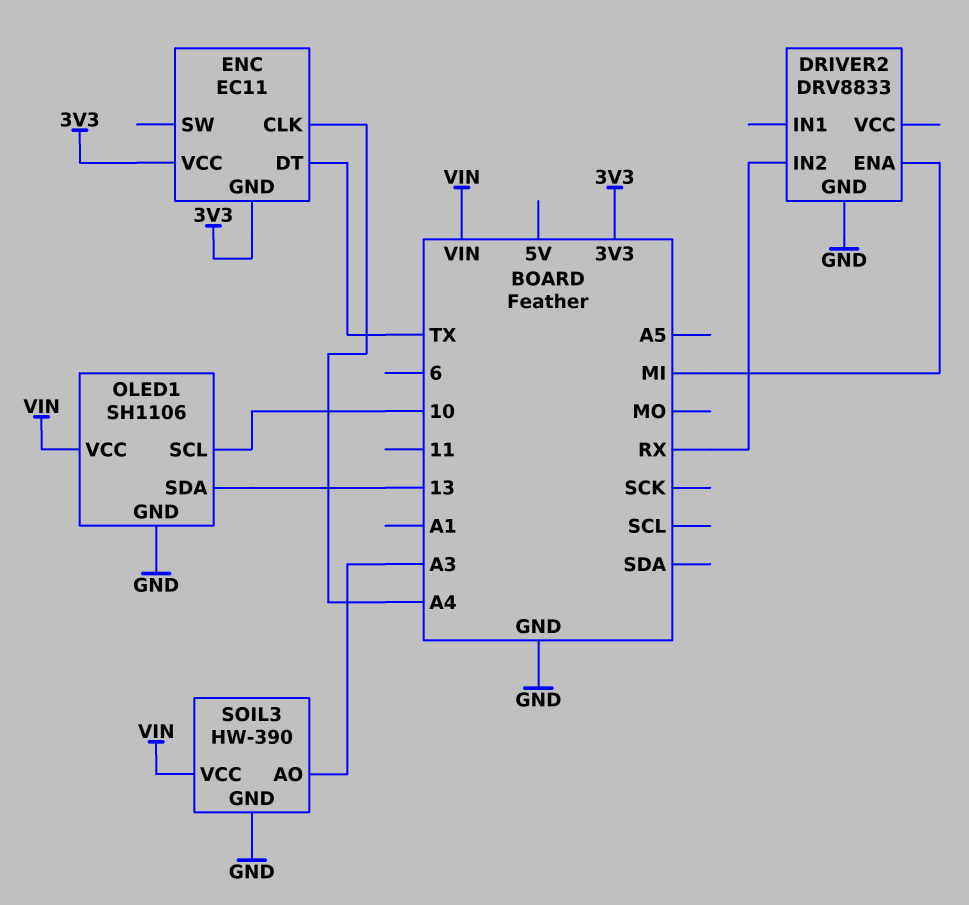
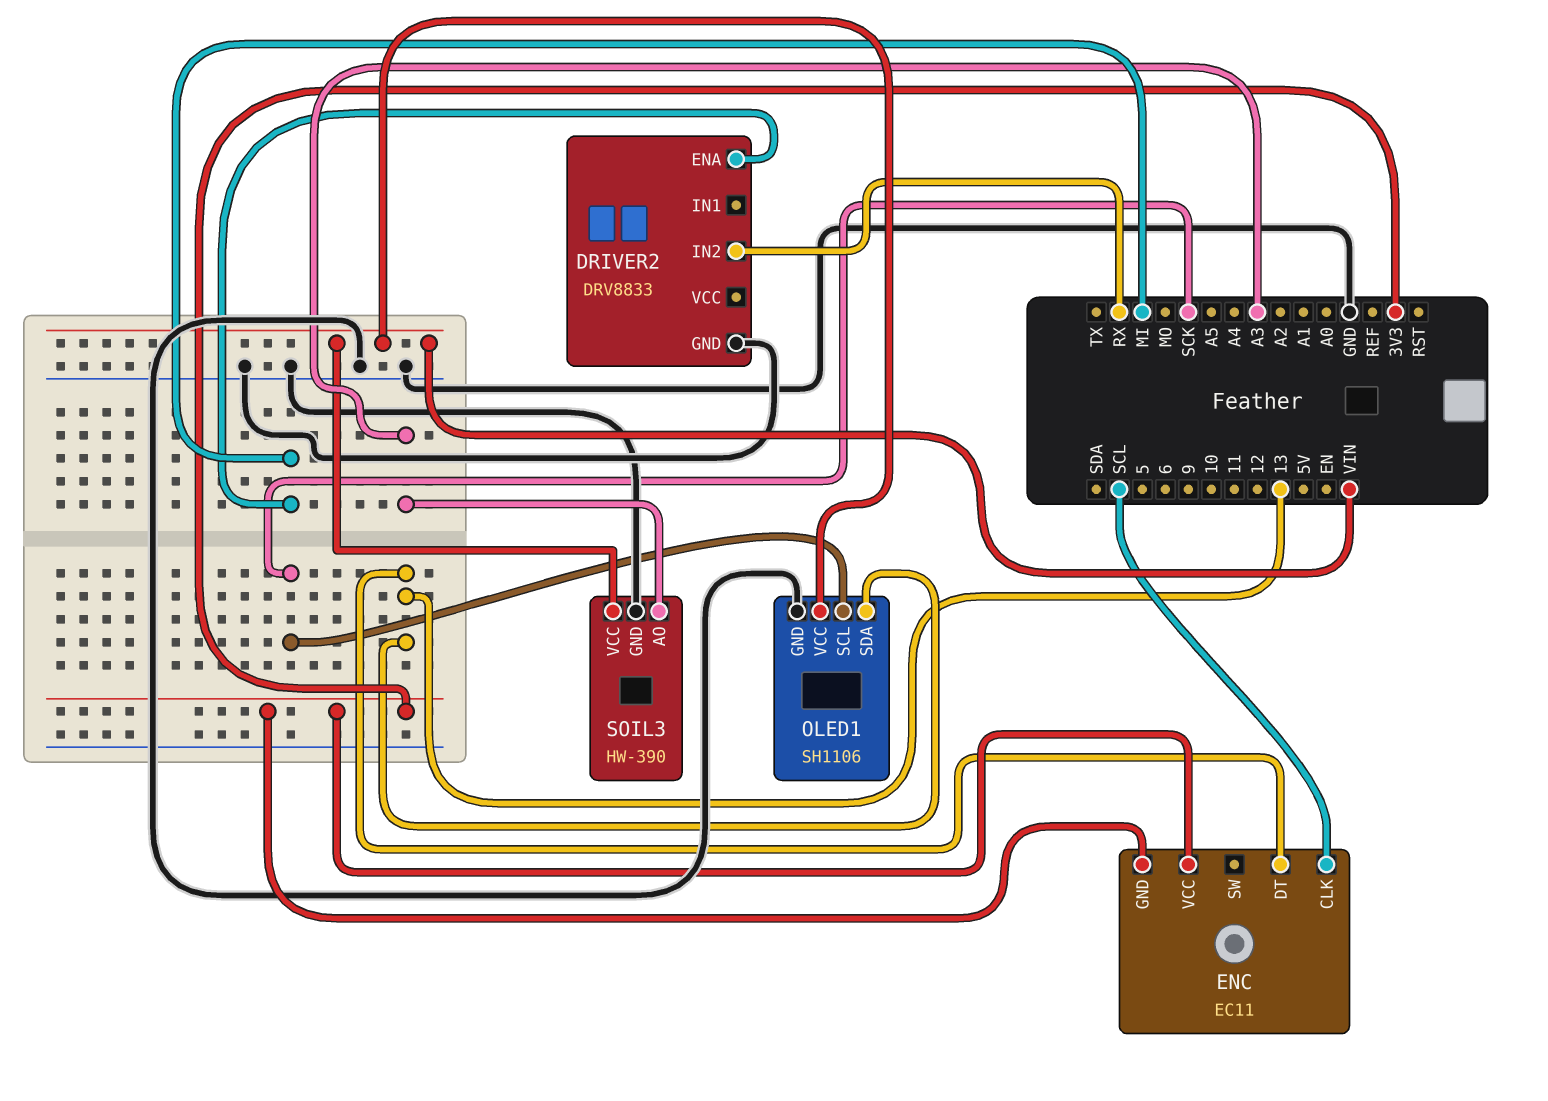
ENC pin CLK: A4 -> SCL
ENC pin DT: TX -> 13
OLED1 pin SCL: 10 -> SCK

